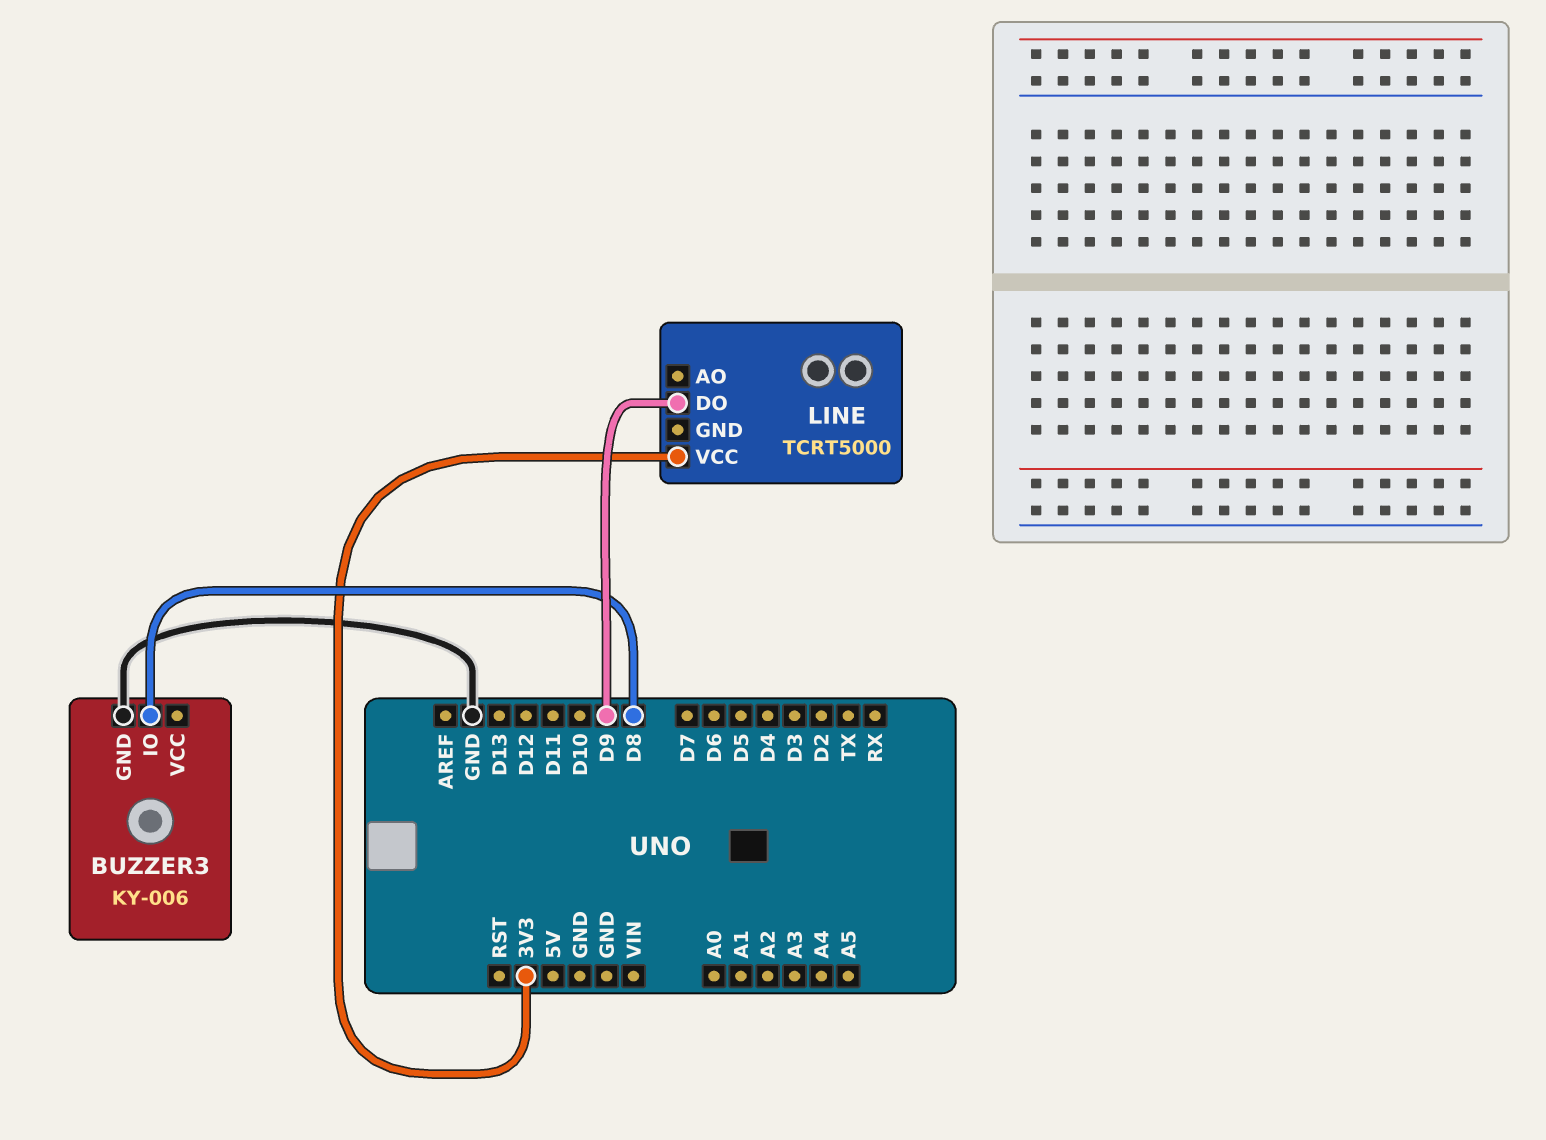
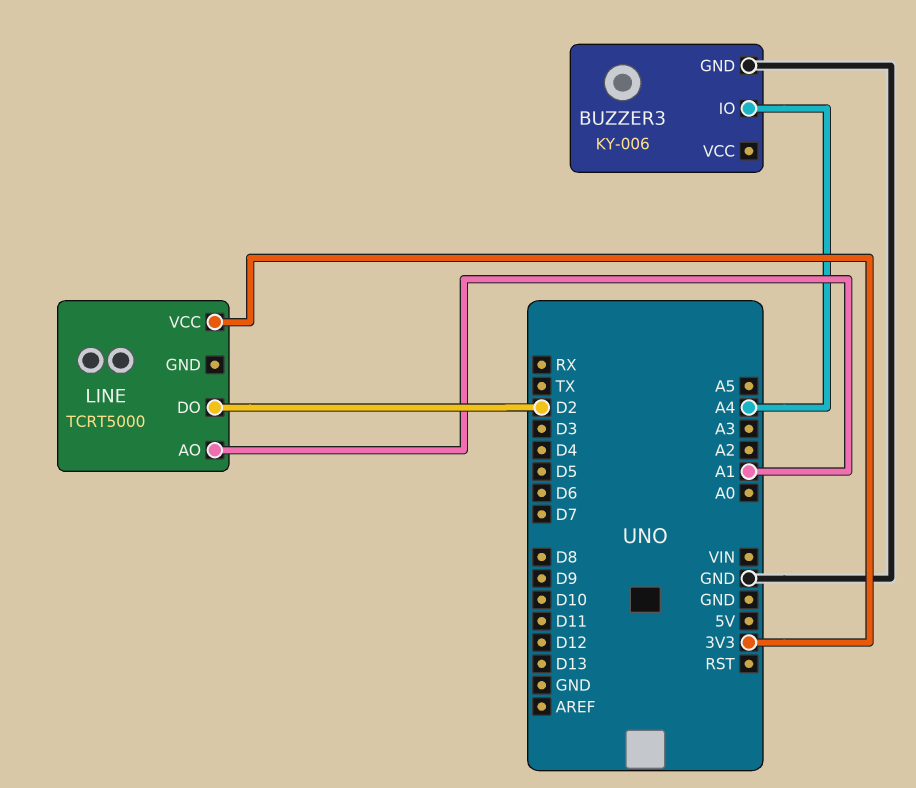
BUZZER3 pin IO: D8 -> A4
LINE pin AO: none -> A1
LINE pin DO: D9 -> D2

